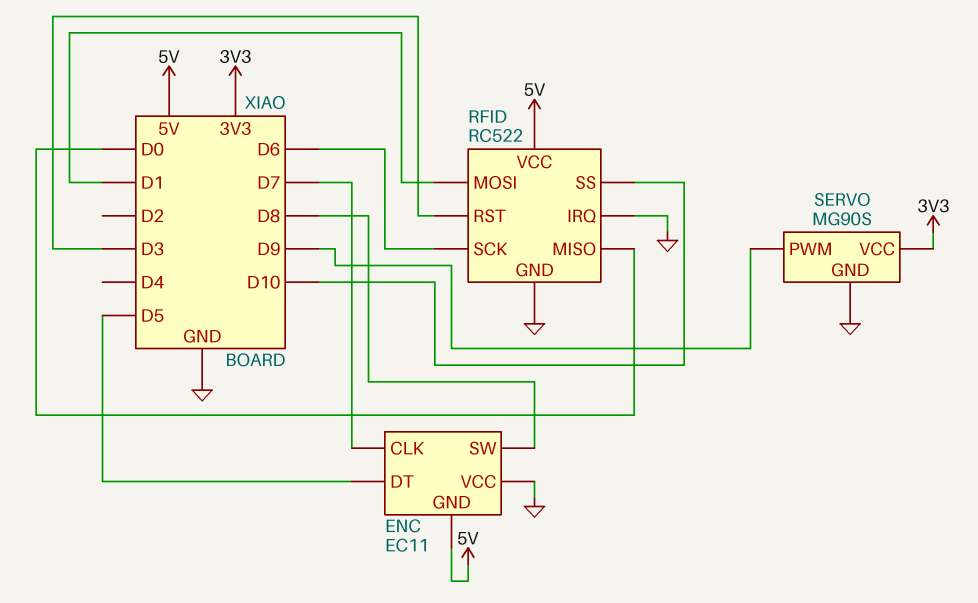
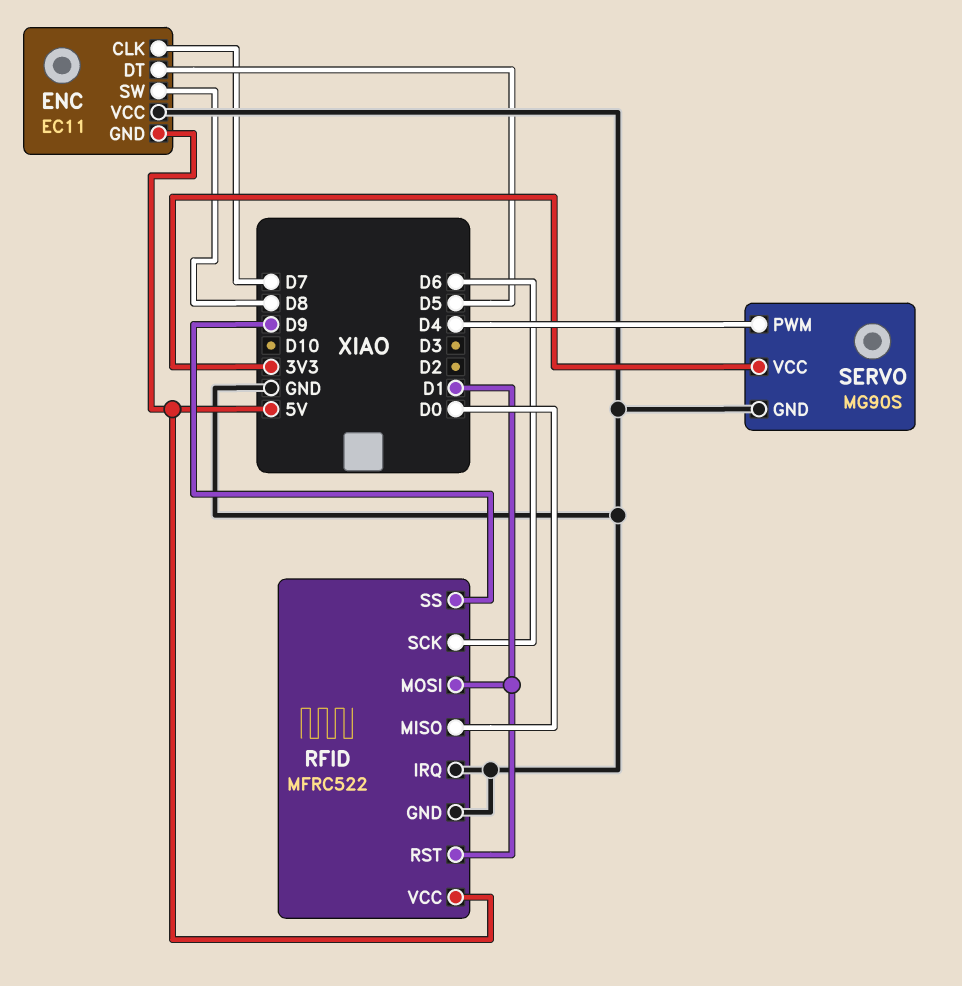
RFID: RC522 -> MFRC522
RFID pin RST: D3 -> D1
RFID pin SS: D10 -> D9
SERVO pin PWM: D9 -> D4

